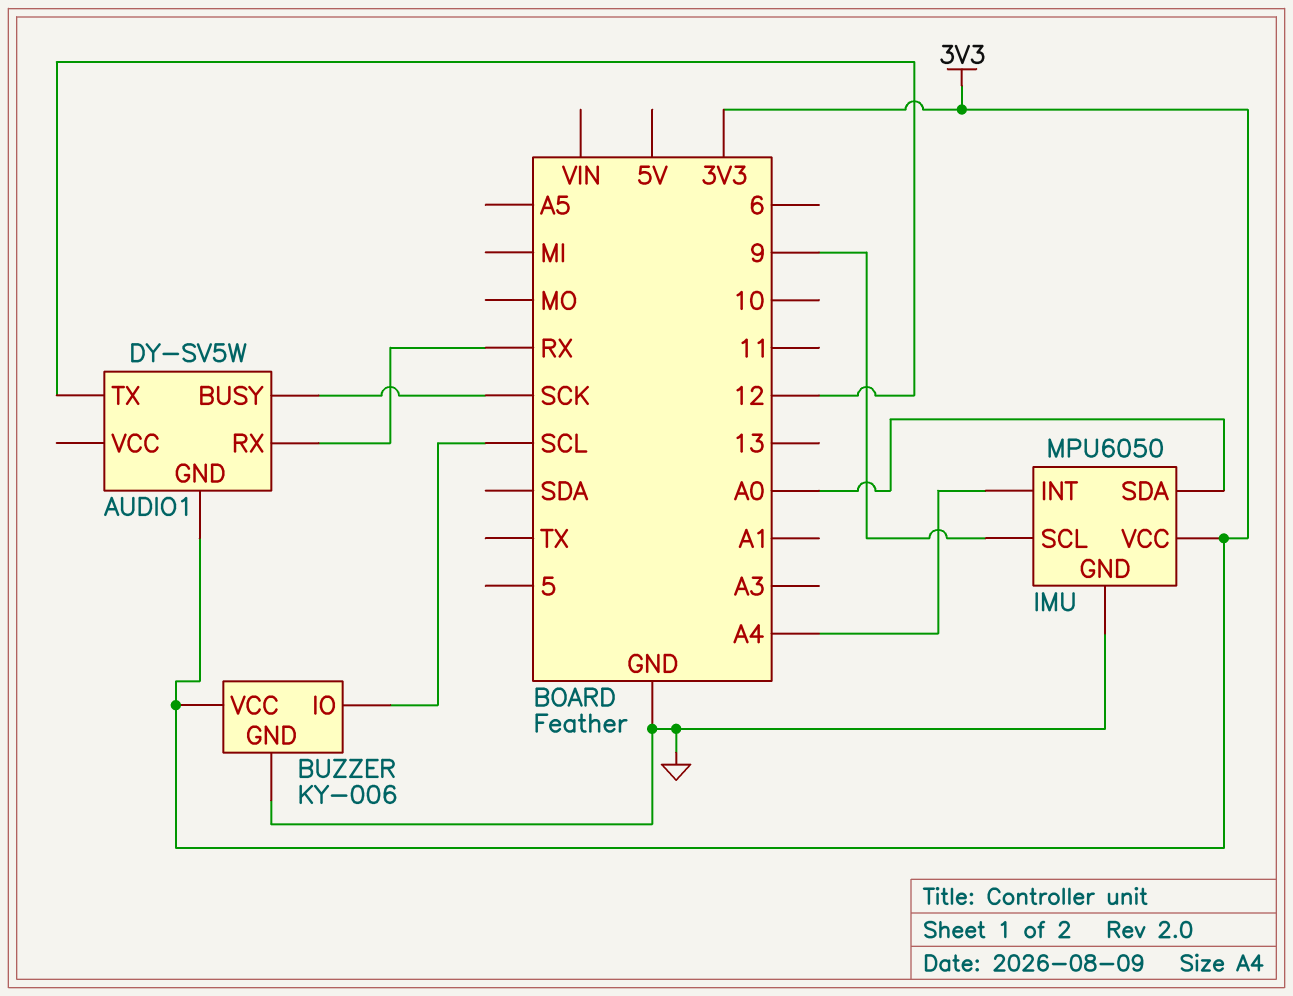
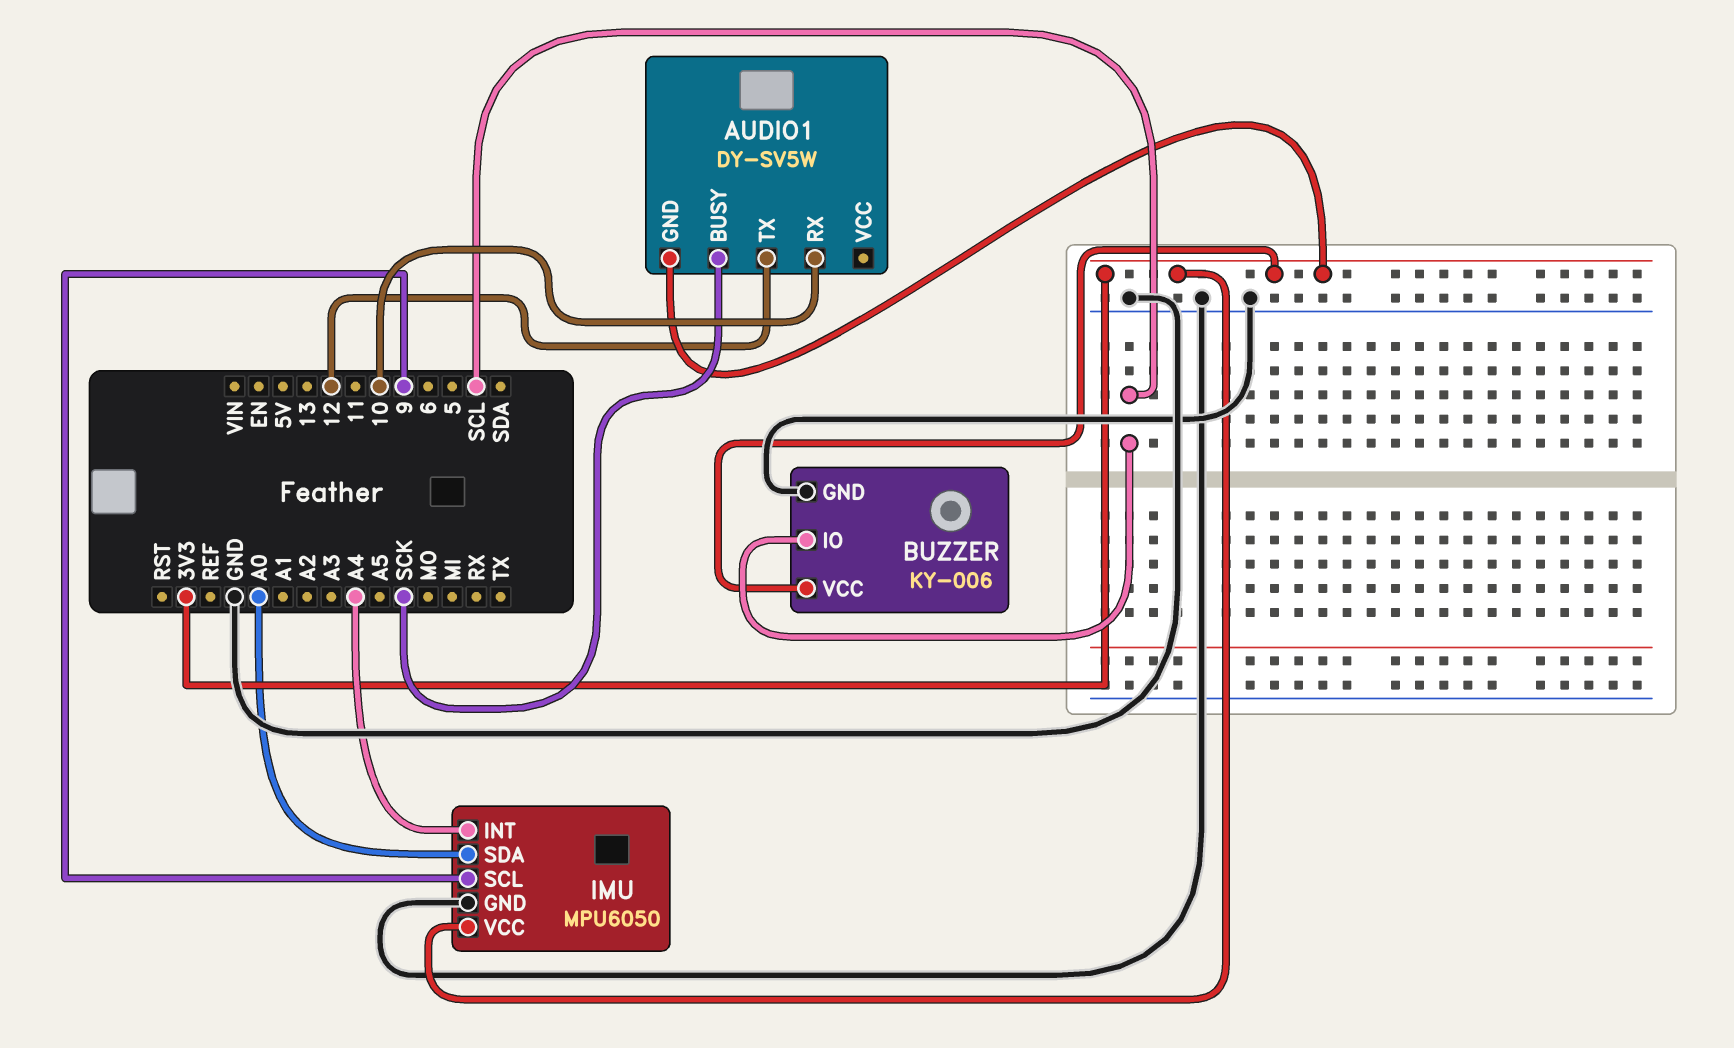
AUDIO1 pin RX: RX -> 10

